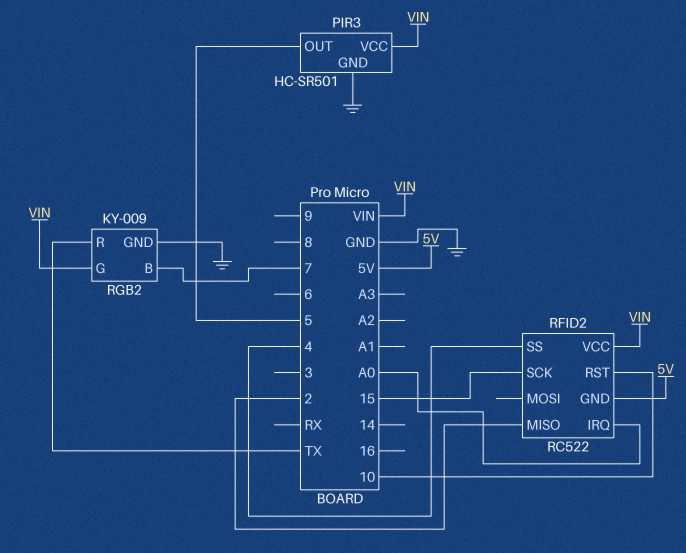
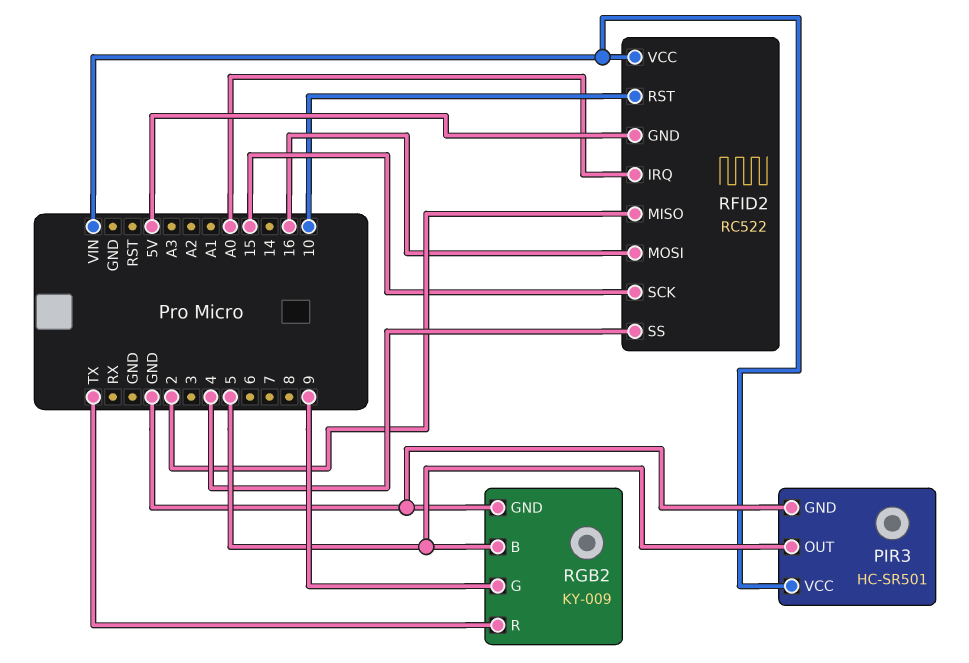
RFID2 pin MOSI: none -> 16
RGB2 pin B: 7 -> 5
RGB2 pin G: VIN -> 9

